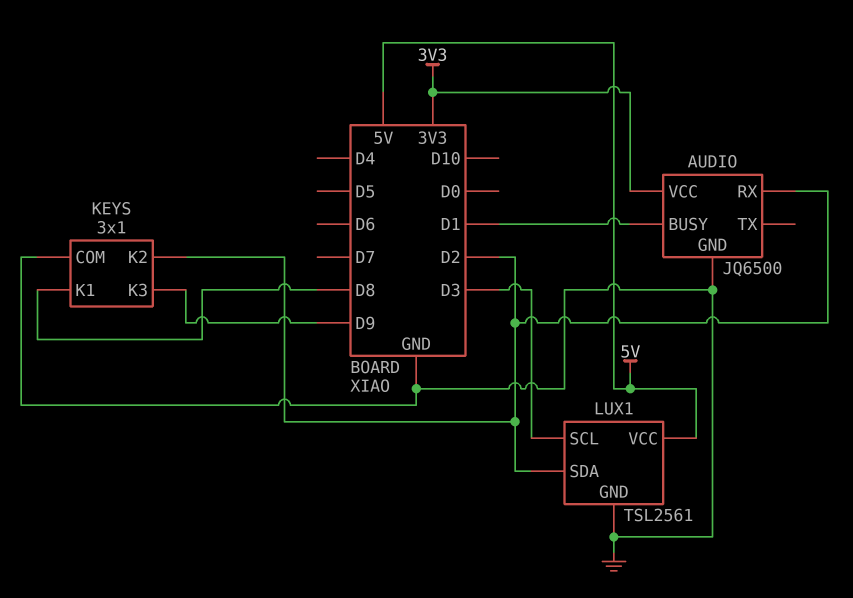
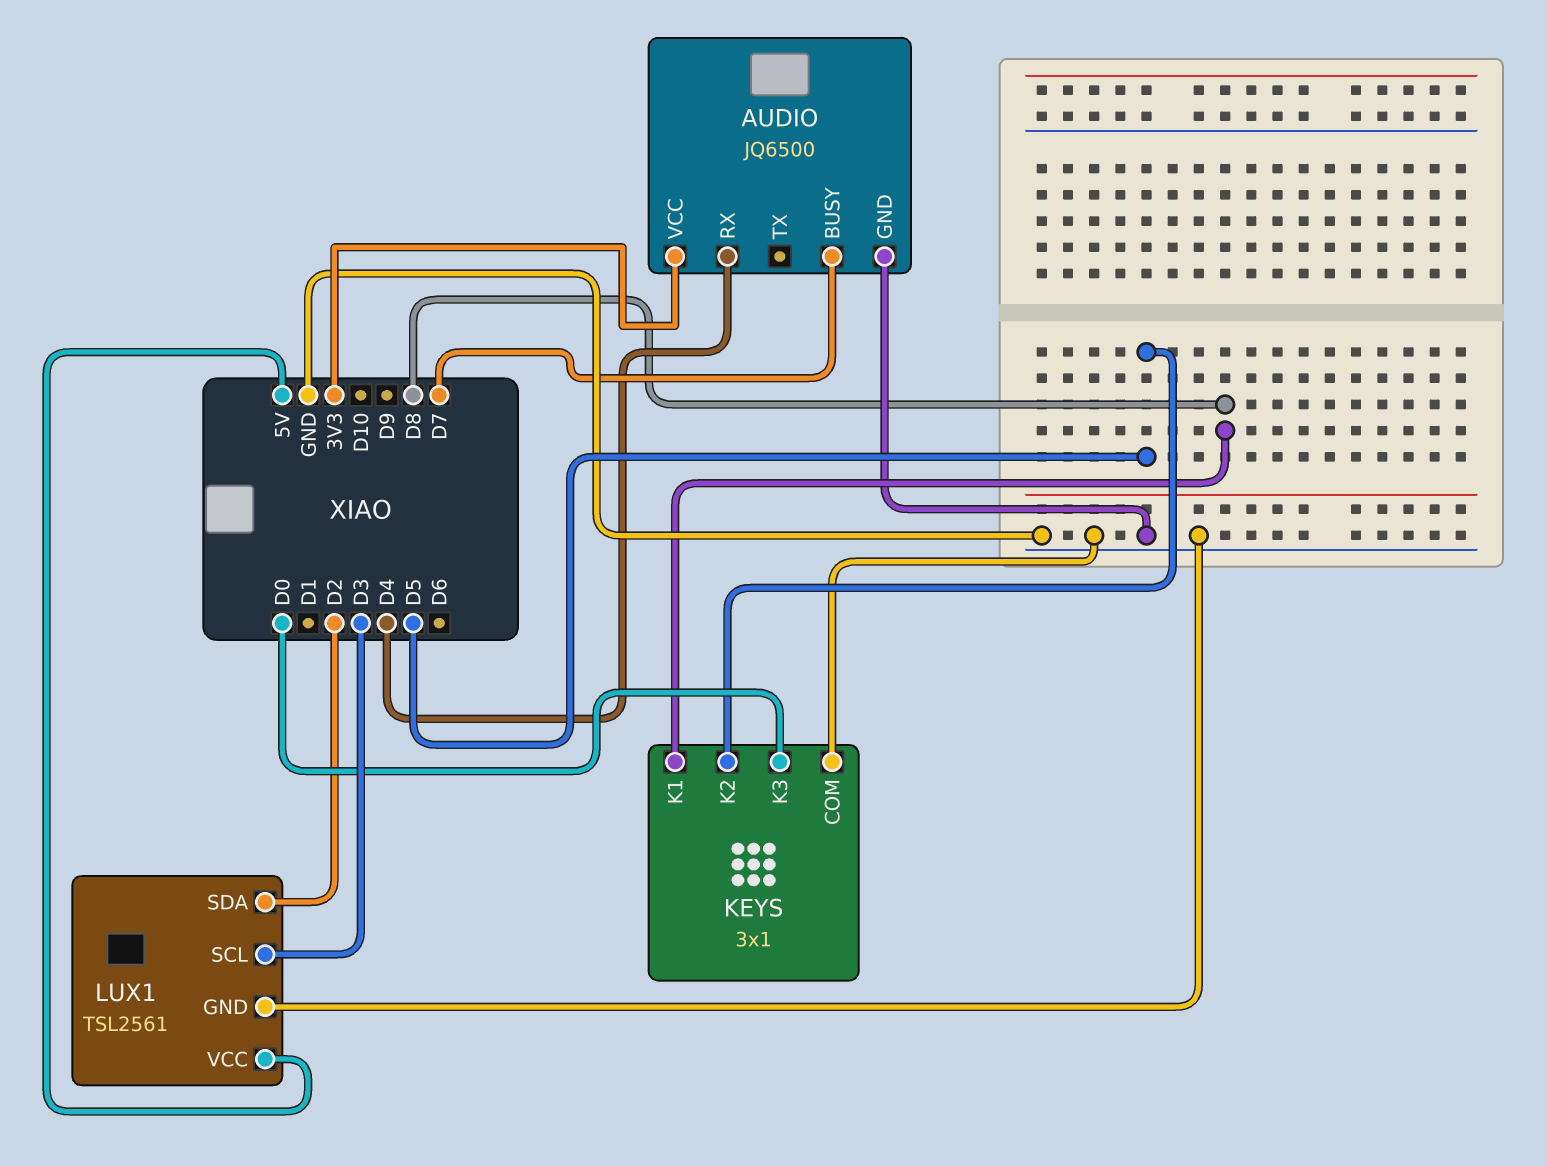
AUDIO pin BUSY: D1 -> D7
AUDIO pin RX: D2 -> D4
KEYS pin K2: D2 -> D5
KEYS pin K3: D9 -> D0

